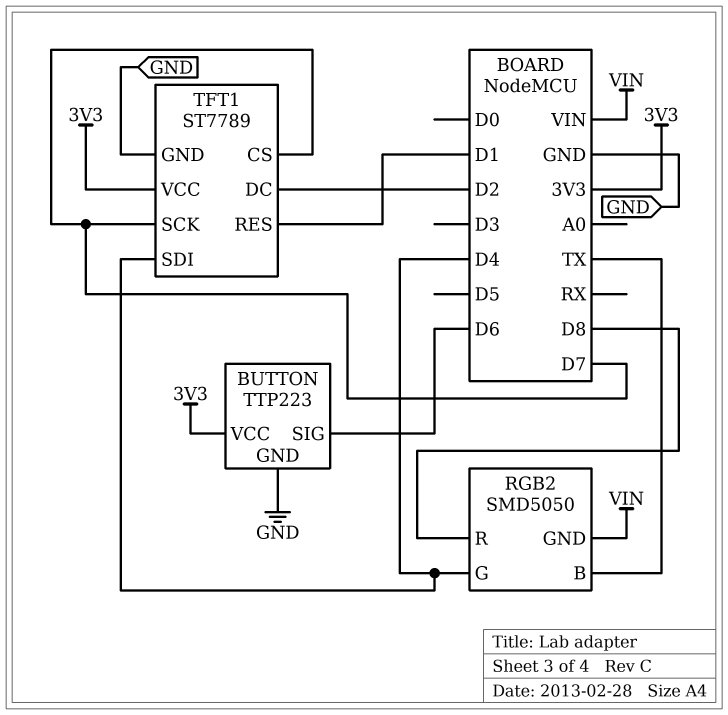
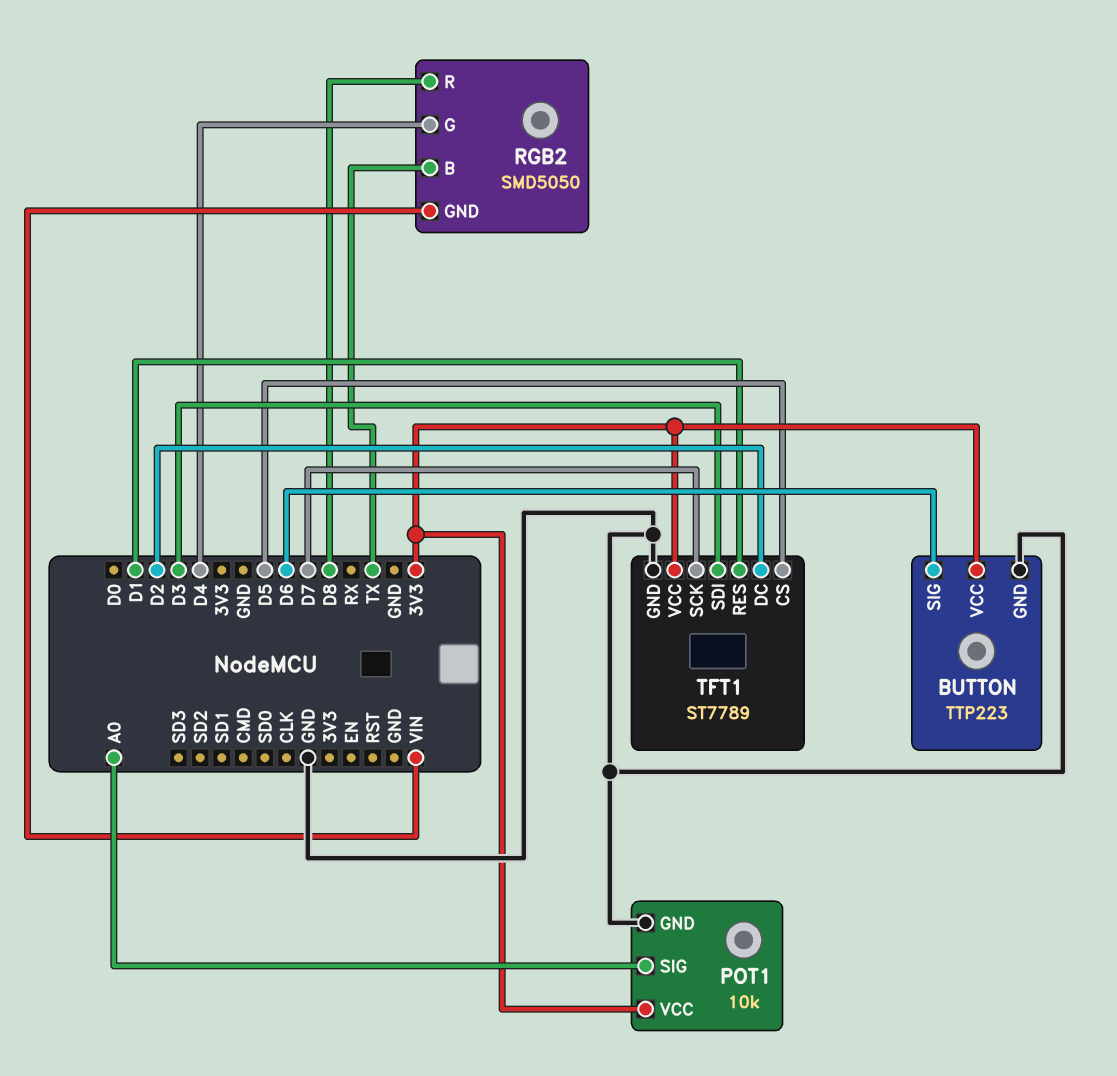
POT1: none -> 10k
POT1 pin GND: none -> GND
POT1 pin SIG: none -> A0
POT1 pin VCC: none -> 3V3
TFT1 pin CS: D7 -> D5
TFT1 pin SDI: D4 -> D3

